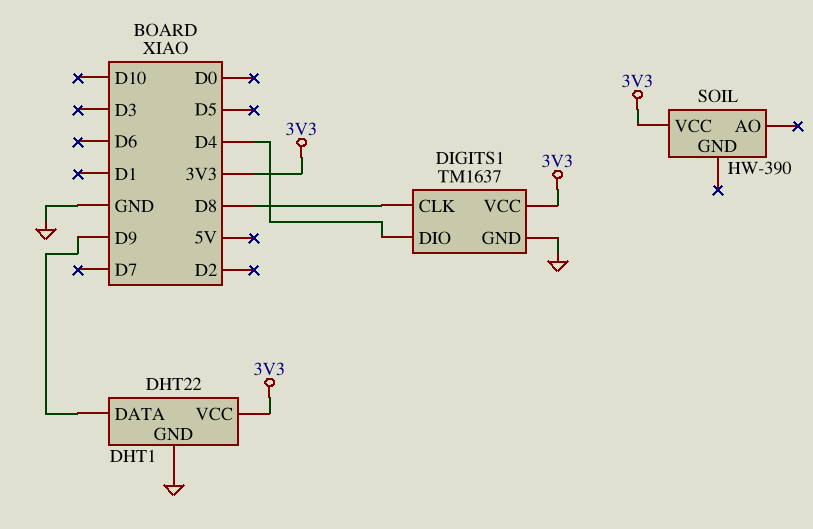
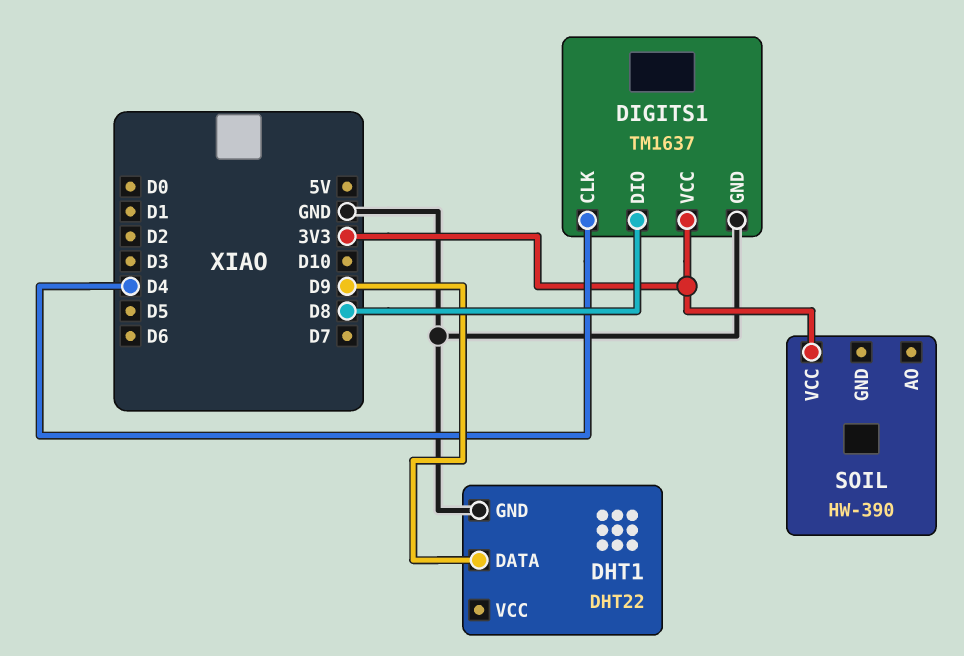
DHT1 pin VCC: 3V3 -> none
DIGITS1 pin CLK: D8 -> D4
DIGITS1 pin DIO: D4 -> D8

